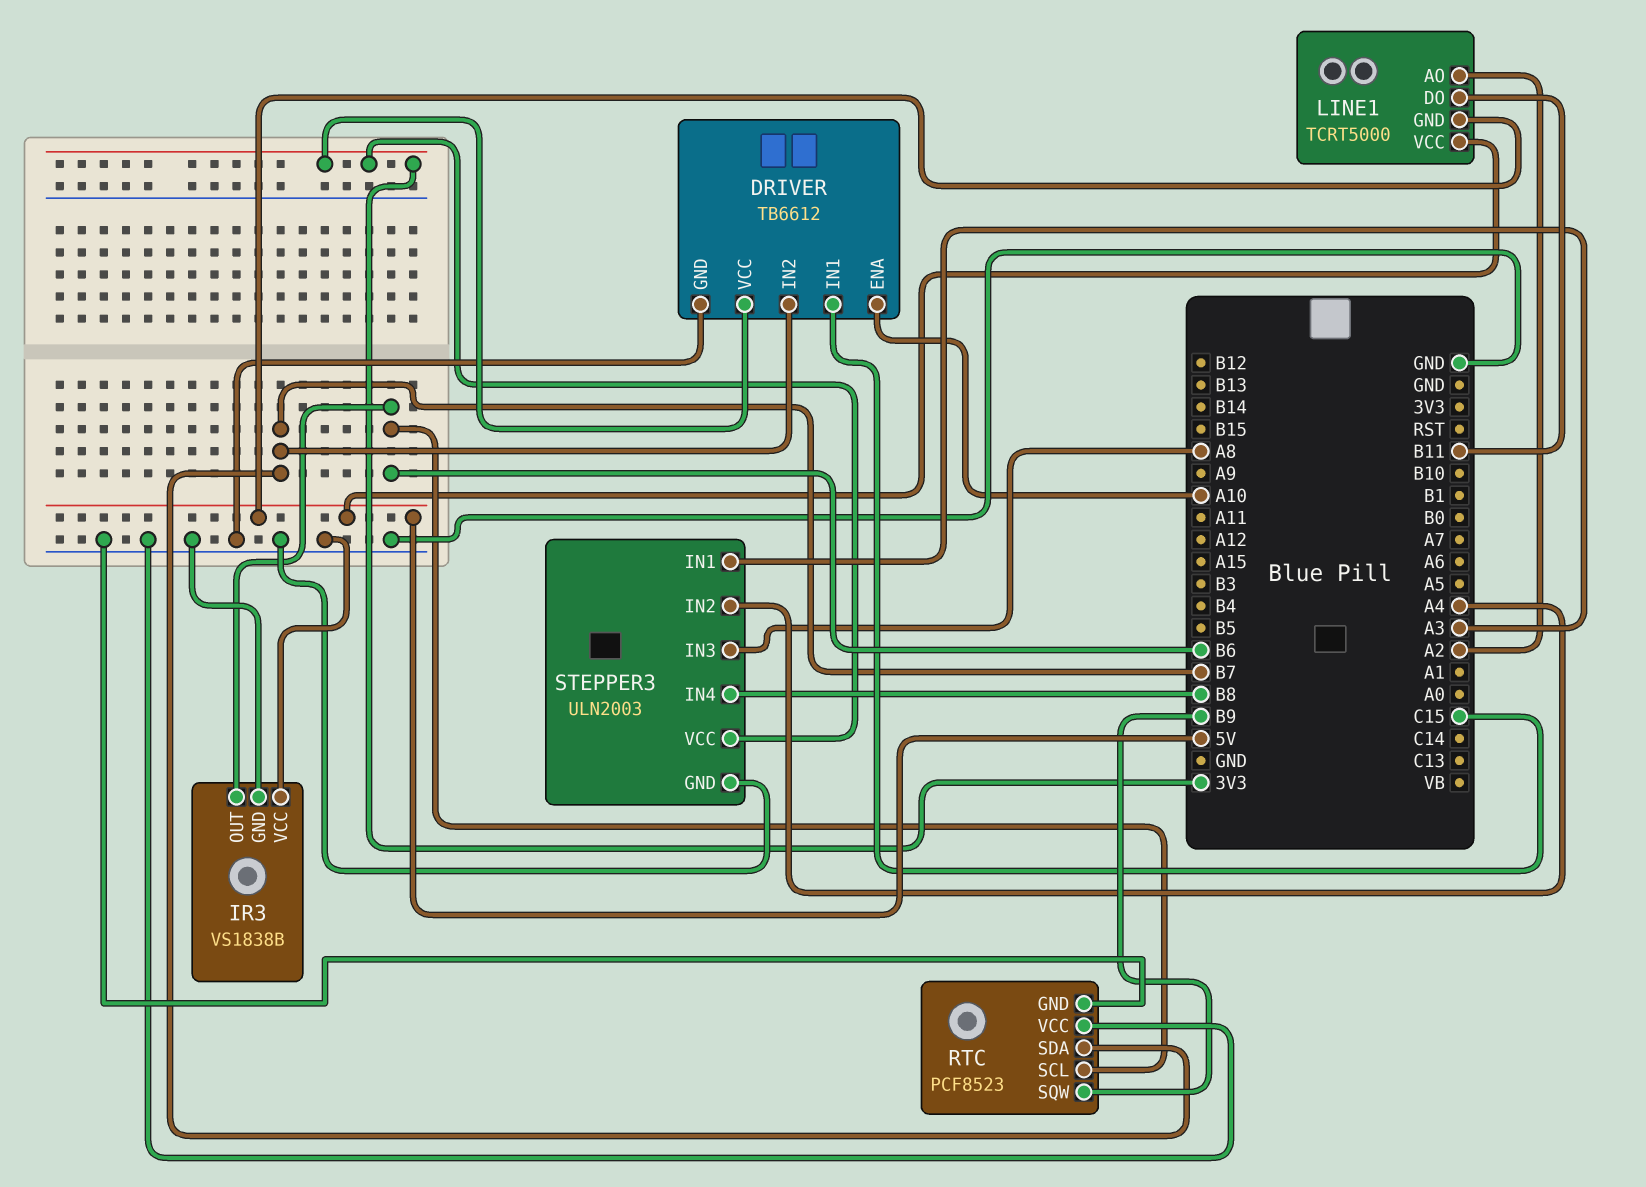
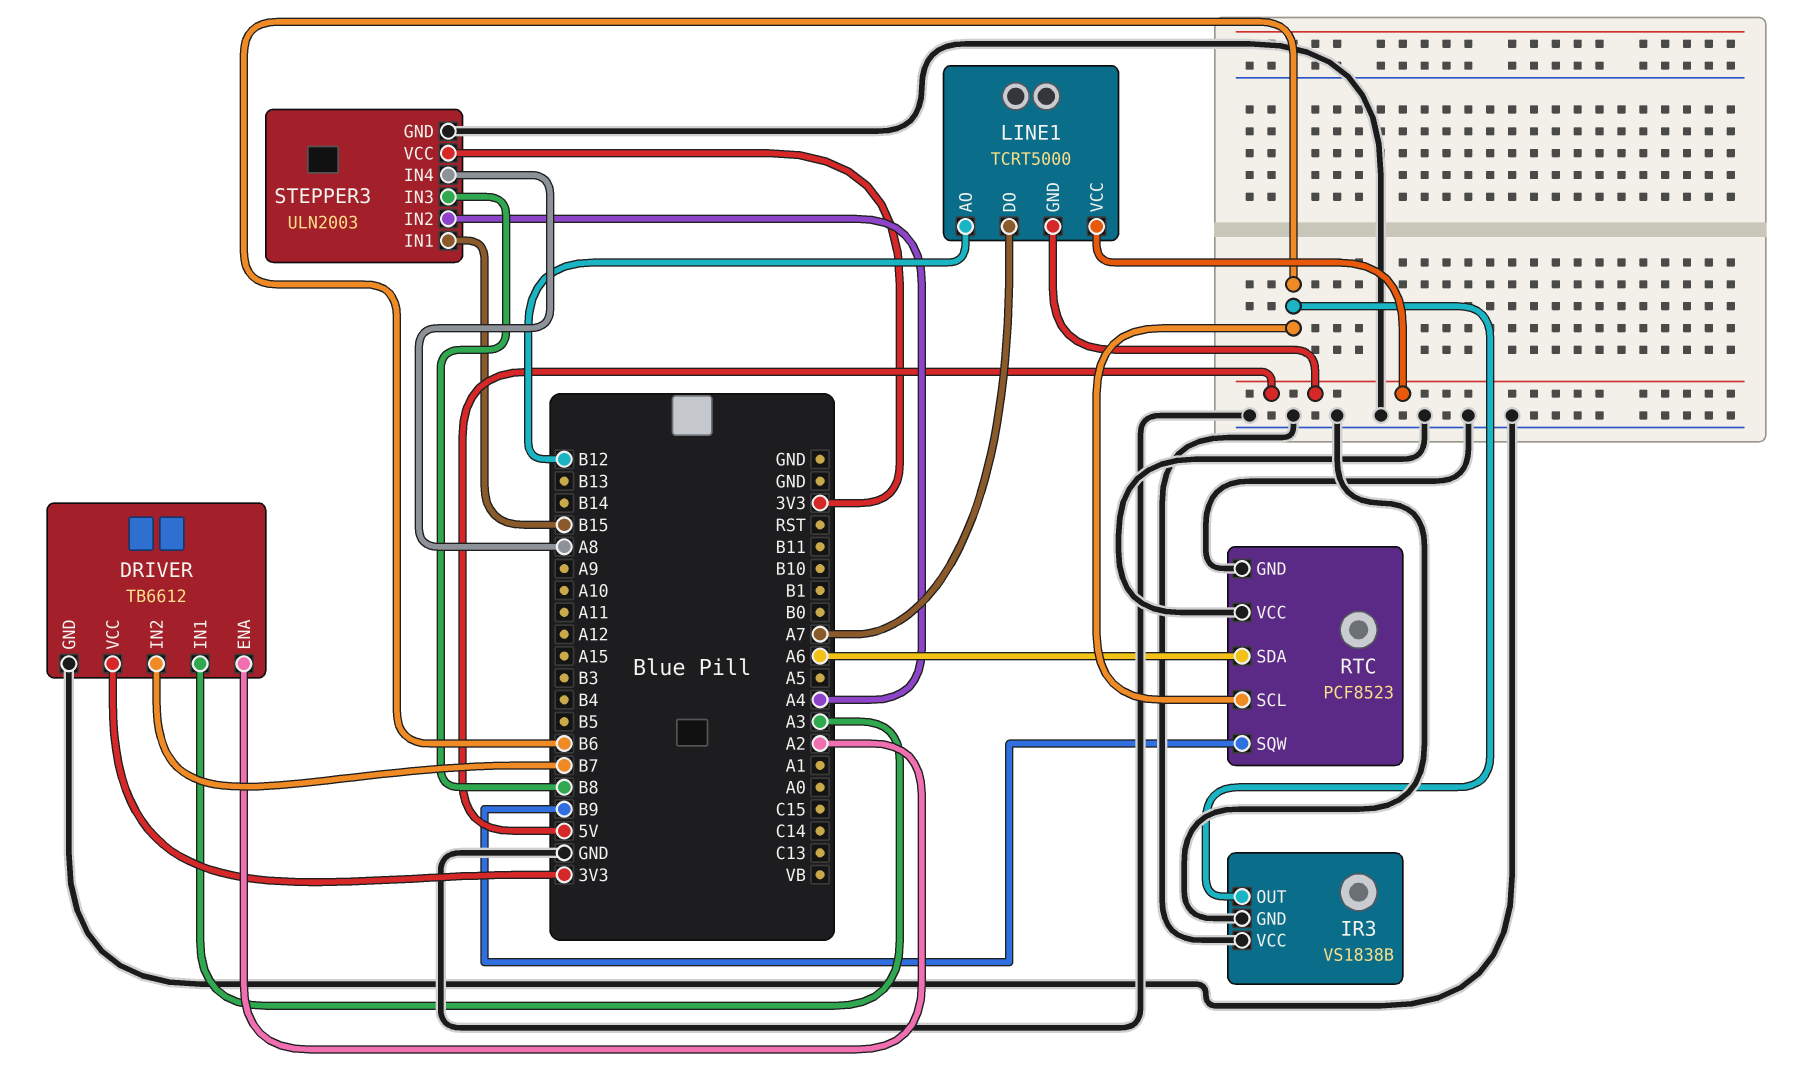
DRIVER pin ENA: A10 -> A2
DRIVER pin IN1: C15 -> A3
LINE1 pin AO: A2 -> B12
LINE1 pin DO: B11 -> A7
RTC pin SDA: B7 -> A6
STEPPER3 pin IN1: A3 -> B15
STEPPER3 pin IN3: A8 -> B8
STEPPER3 pin IN4: B8 -> A8

